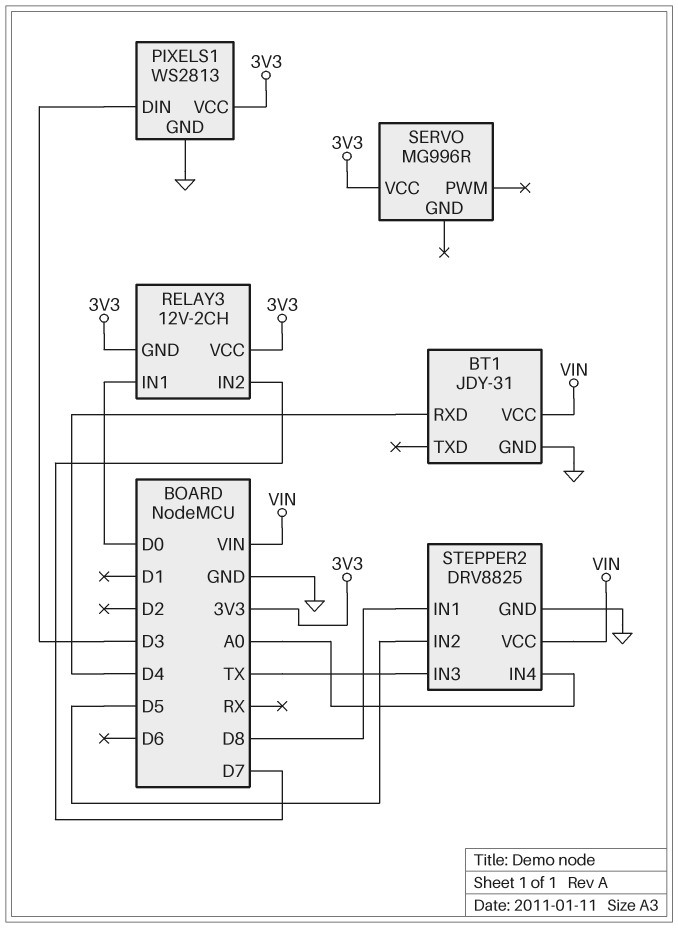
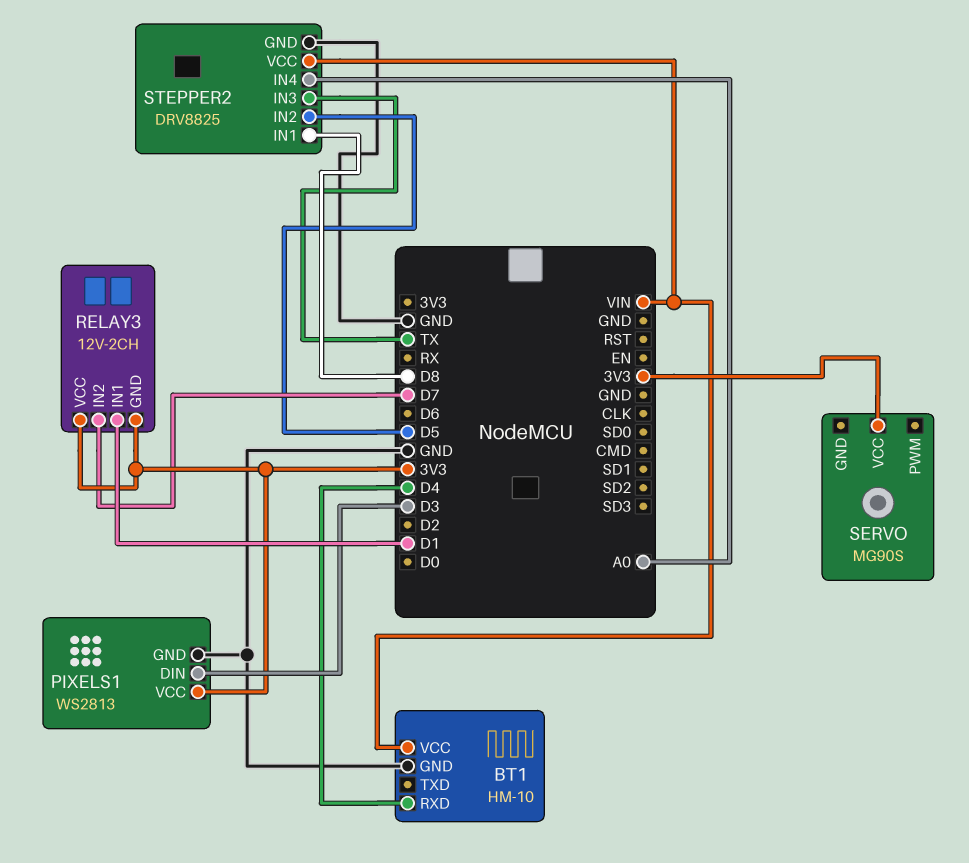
BT1: JDY-31 -> HM-10
RELAY3 pin IN1: D0 -> D1
SERVO: MG996R -> MG90S

